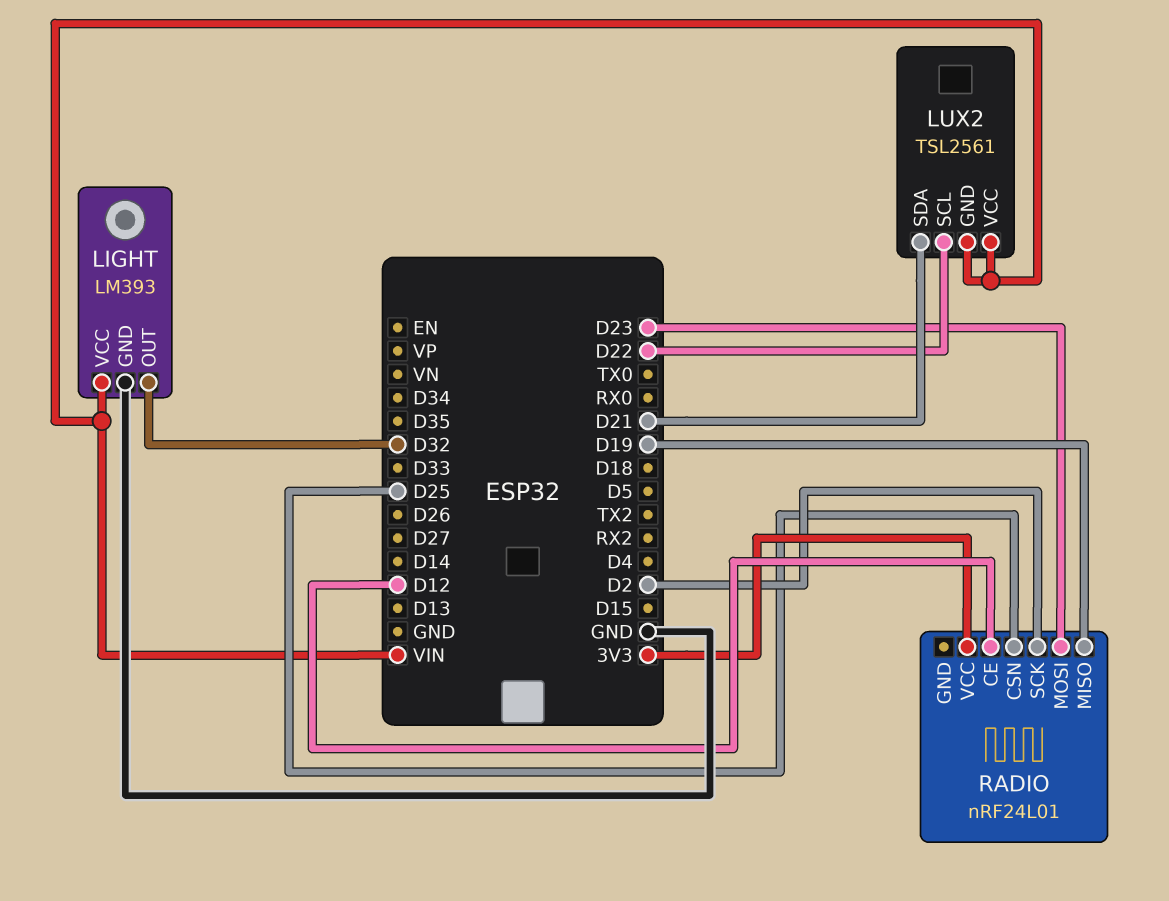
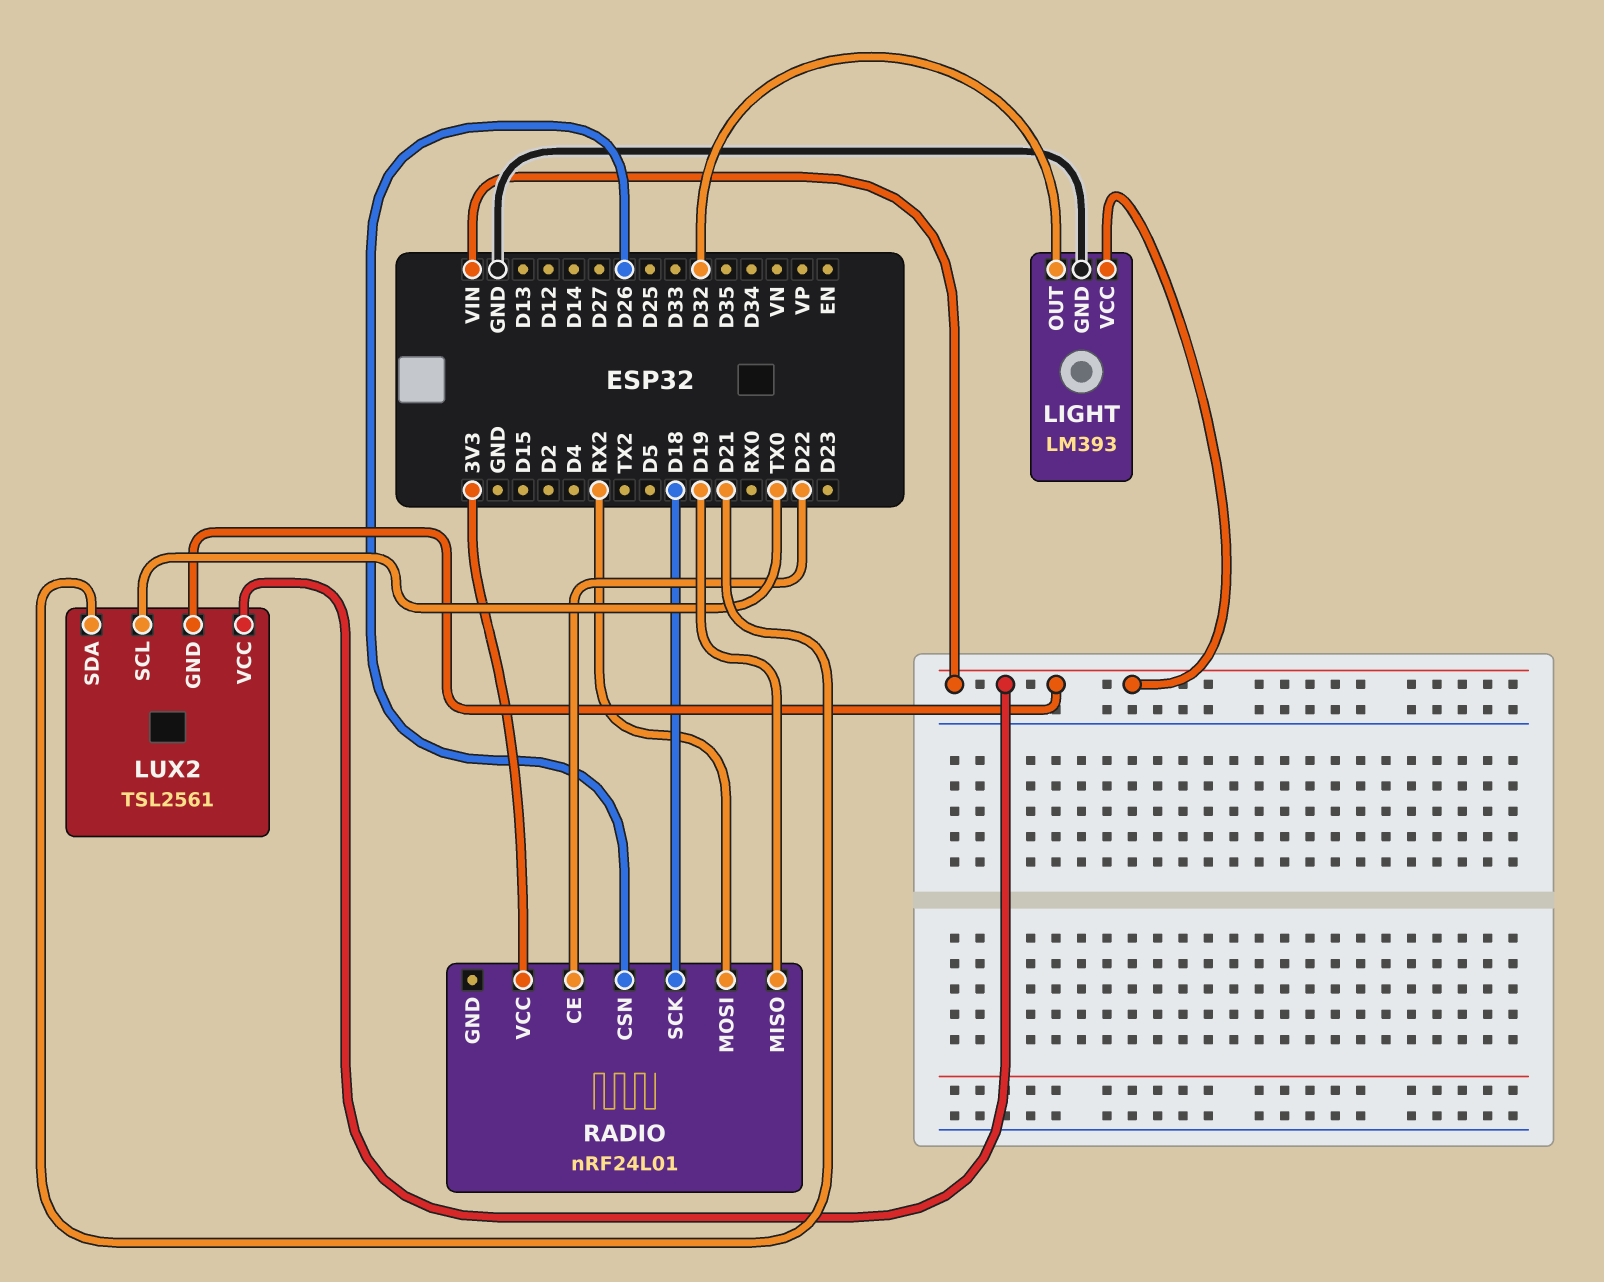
LUX2 pin SCL: D22 -> TX0
RADIO pin CE: D12 -> D22
RADIO pin CSN: D25 -> D26
RADIO pin MOSI: D23 -> RX2
RADIO pin SCK: D2 -> D18

